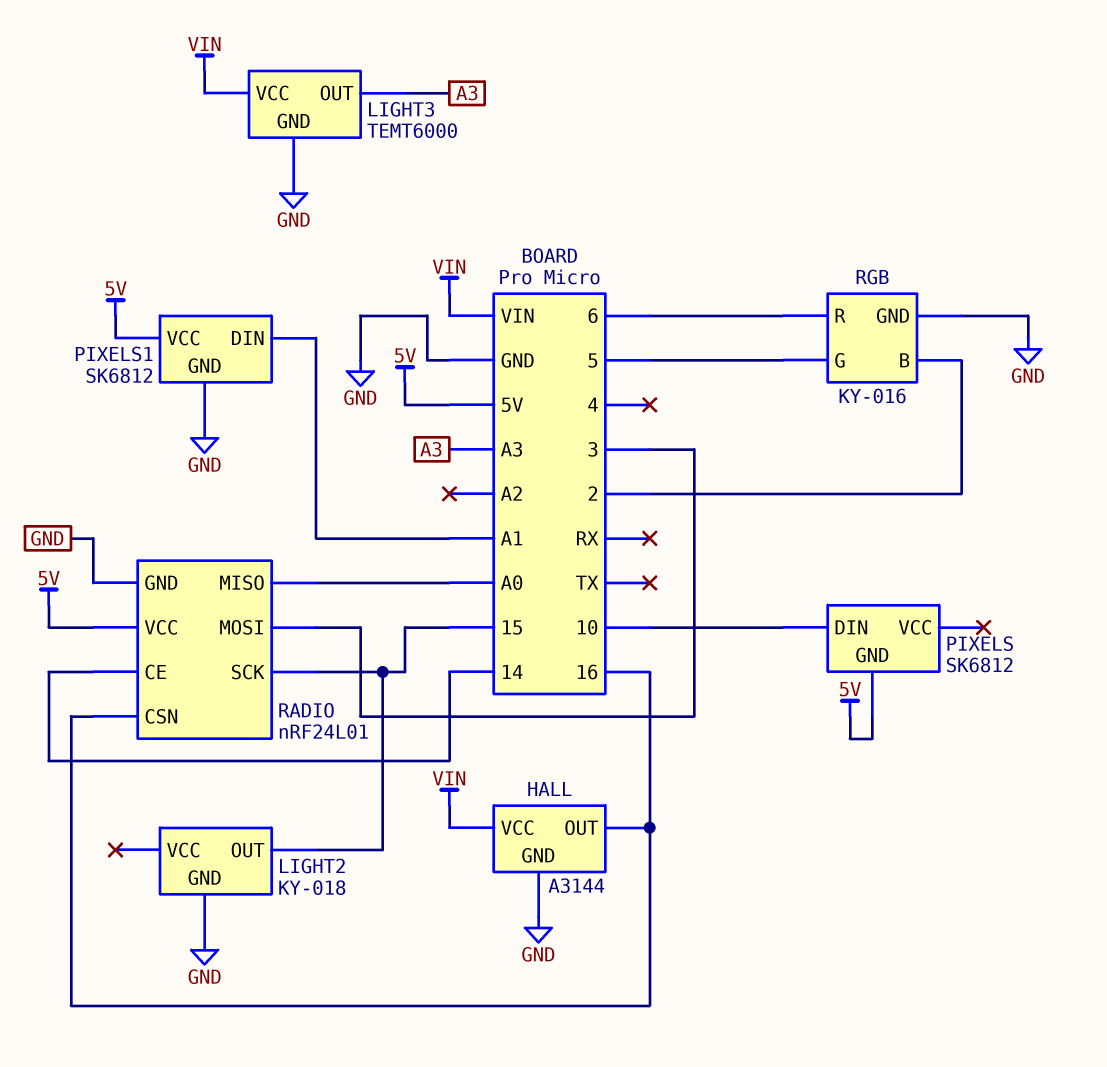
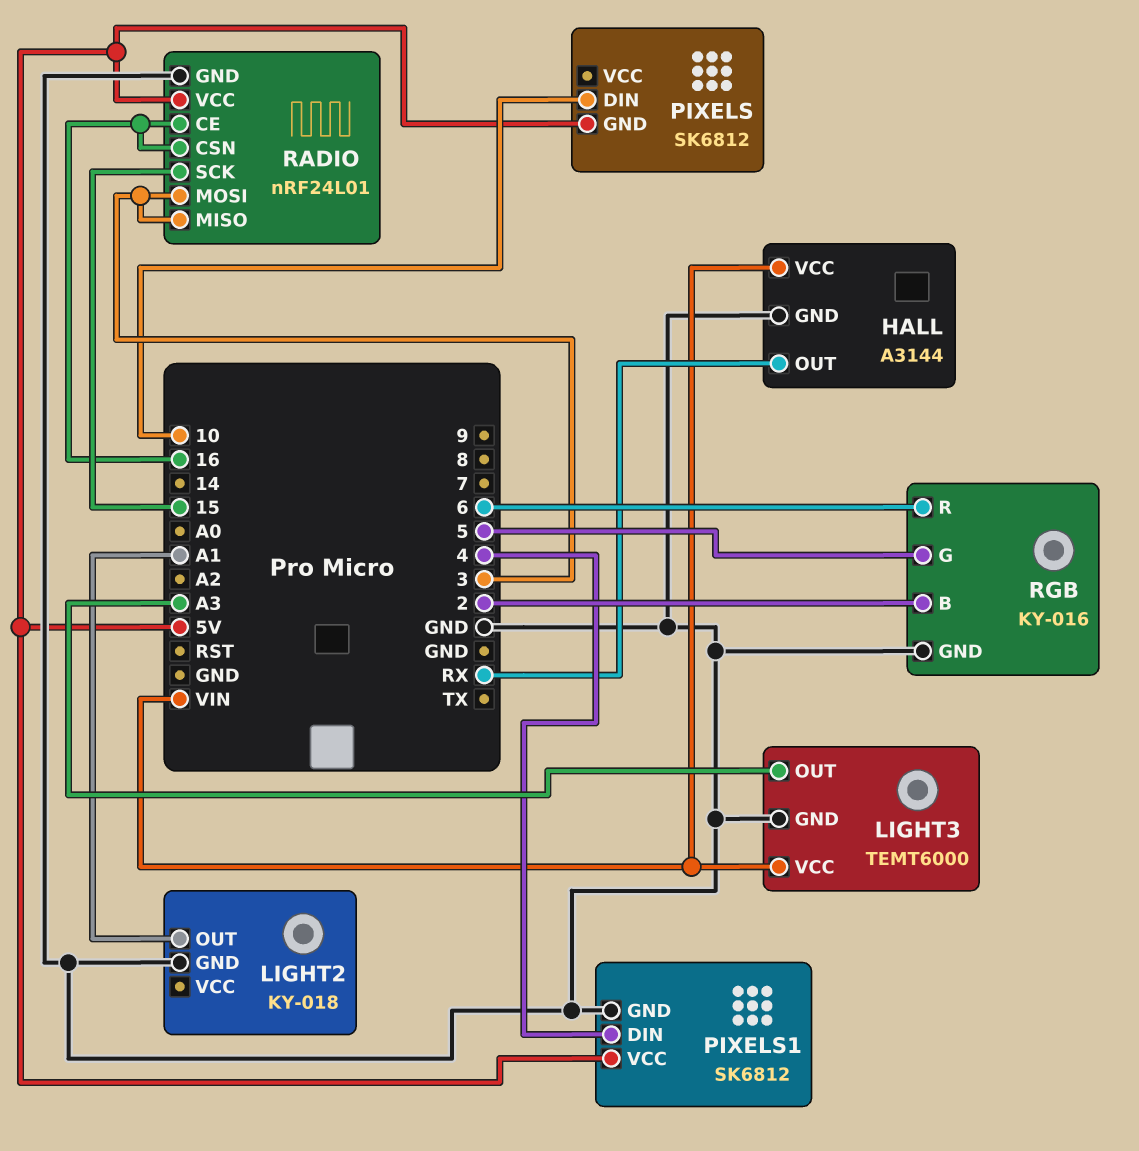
HALL pin OUT: 16 -> RX
LIGHT2 pin OUT: 15 -> A1
PIXELS1 pin DIN: A1 -> 4
RADIO pin CE: 14 -> 16
RADIO pin MISO: A0 -> 3

